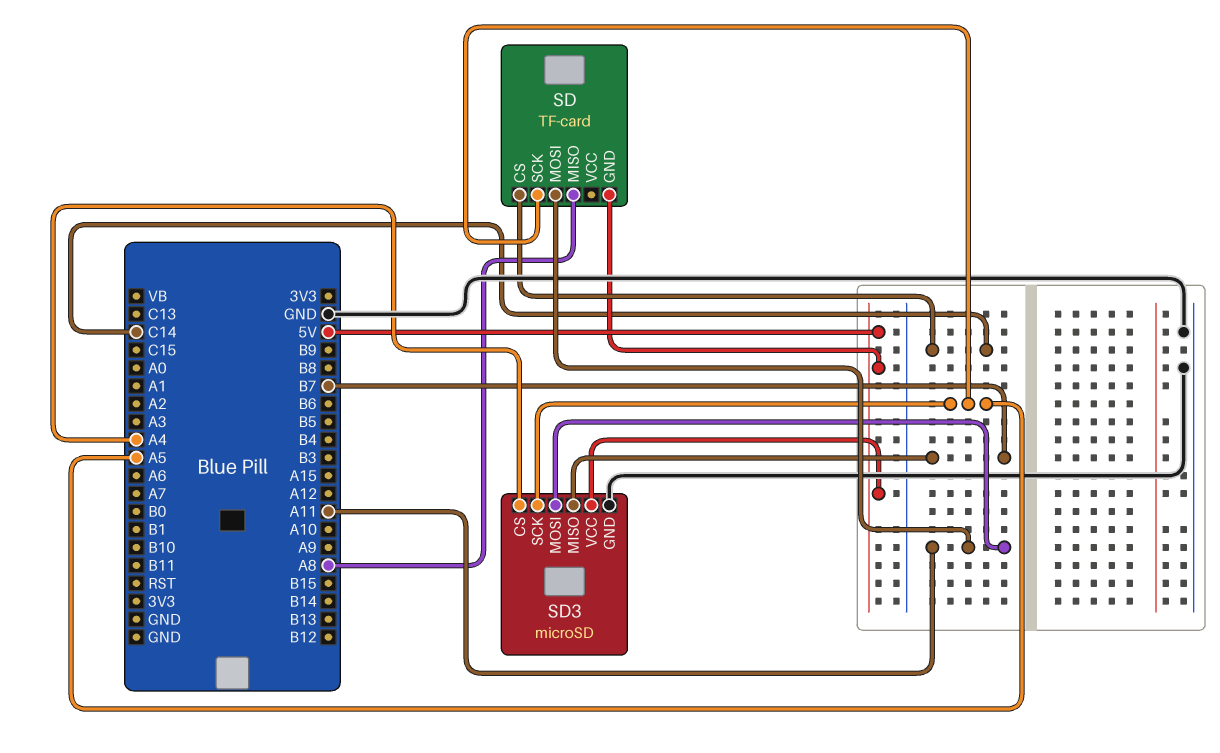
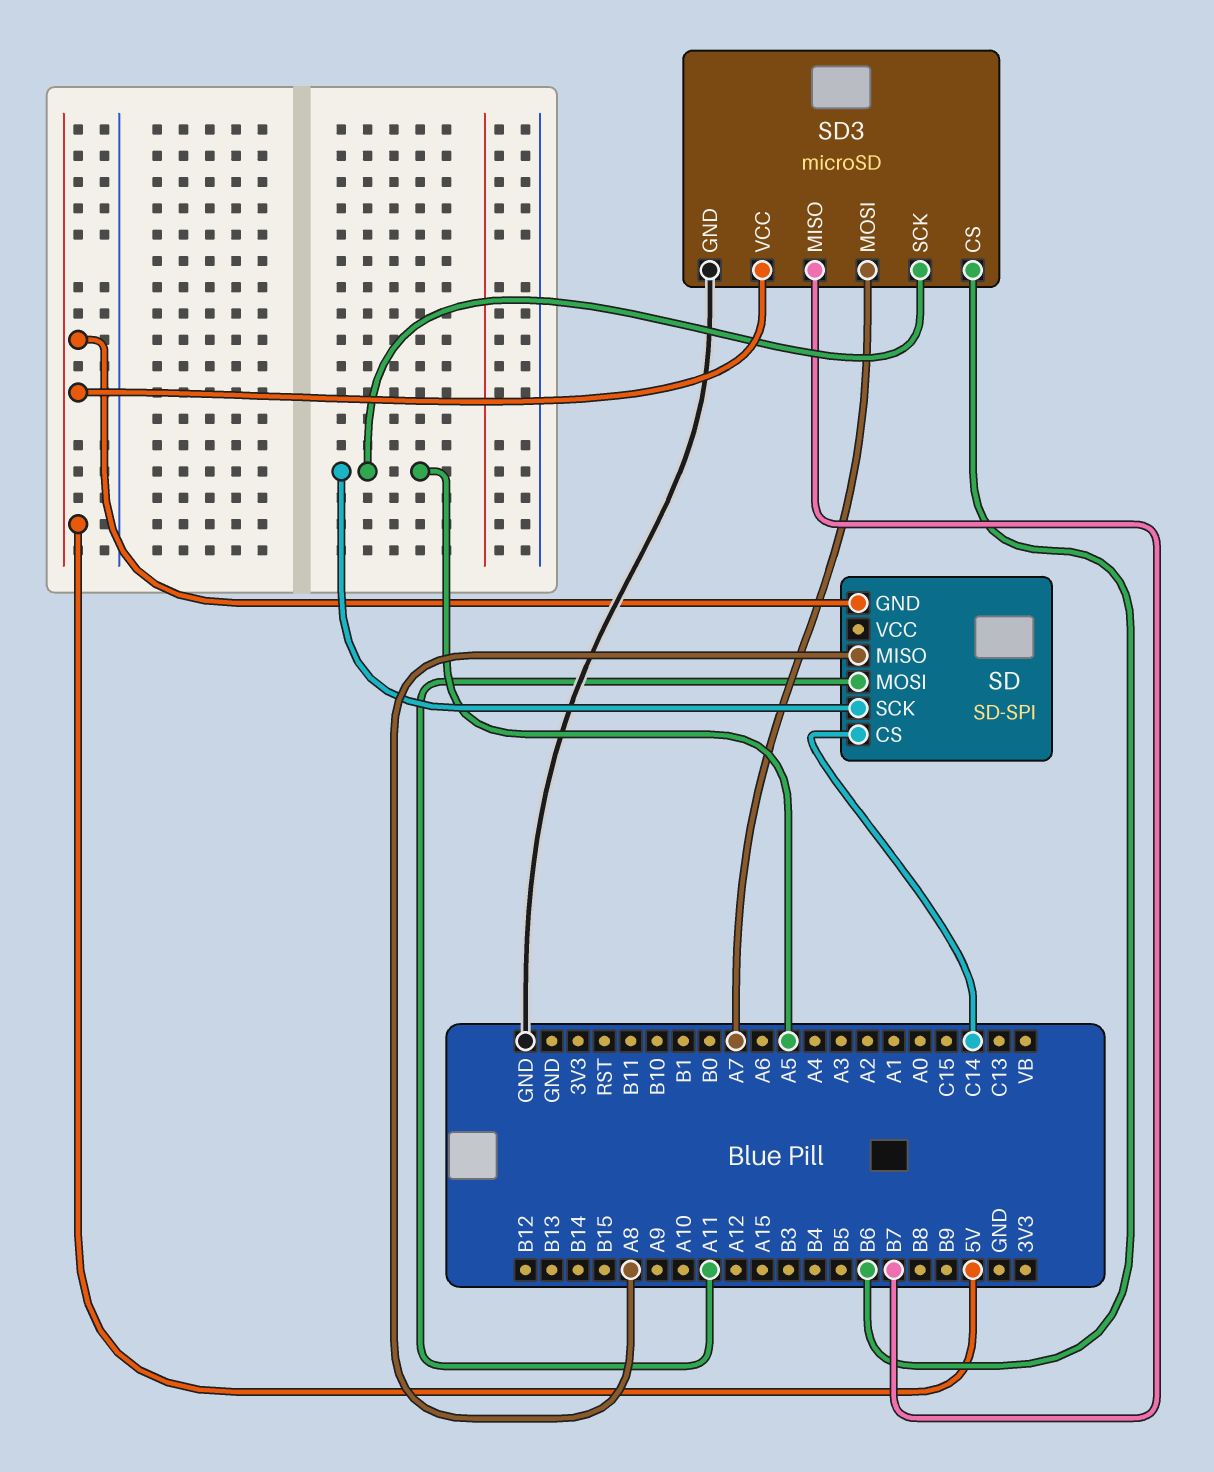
SD: TF-card -> SD-SPI
SD3 pin CS: A4 -> B6
SD3 pin MOSI: A11 -> A7

